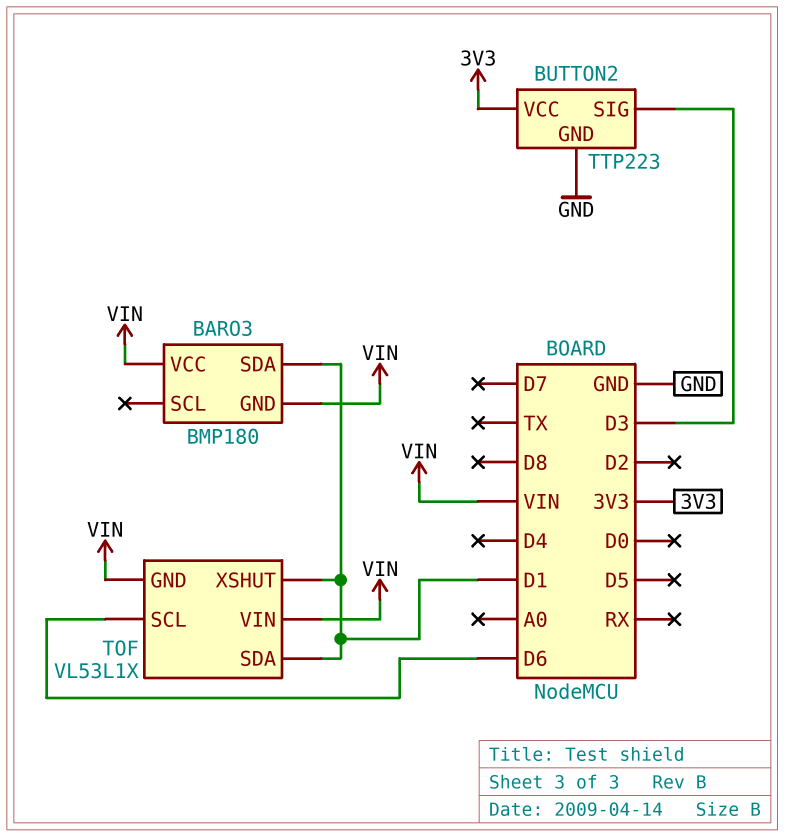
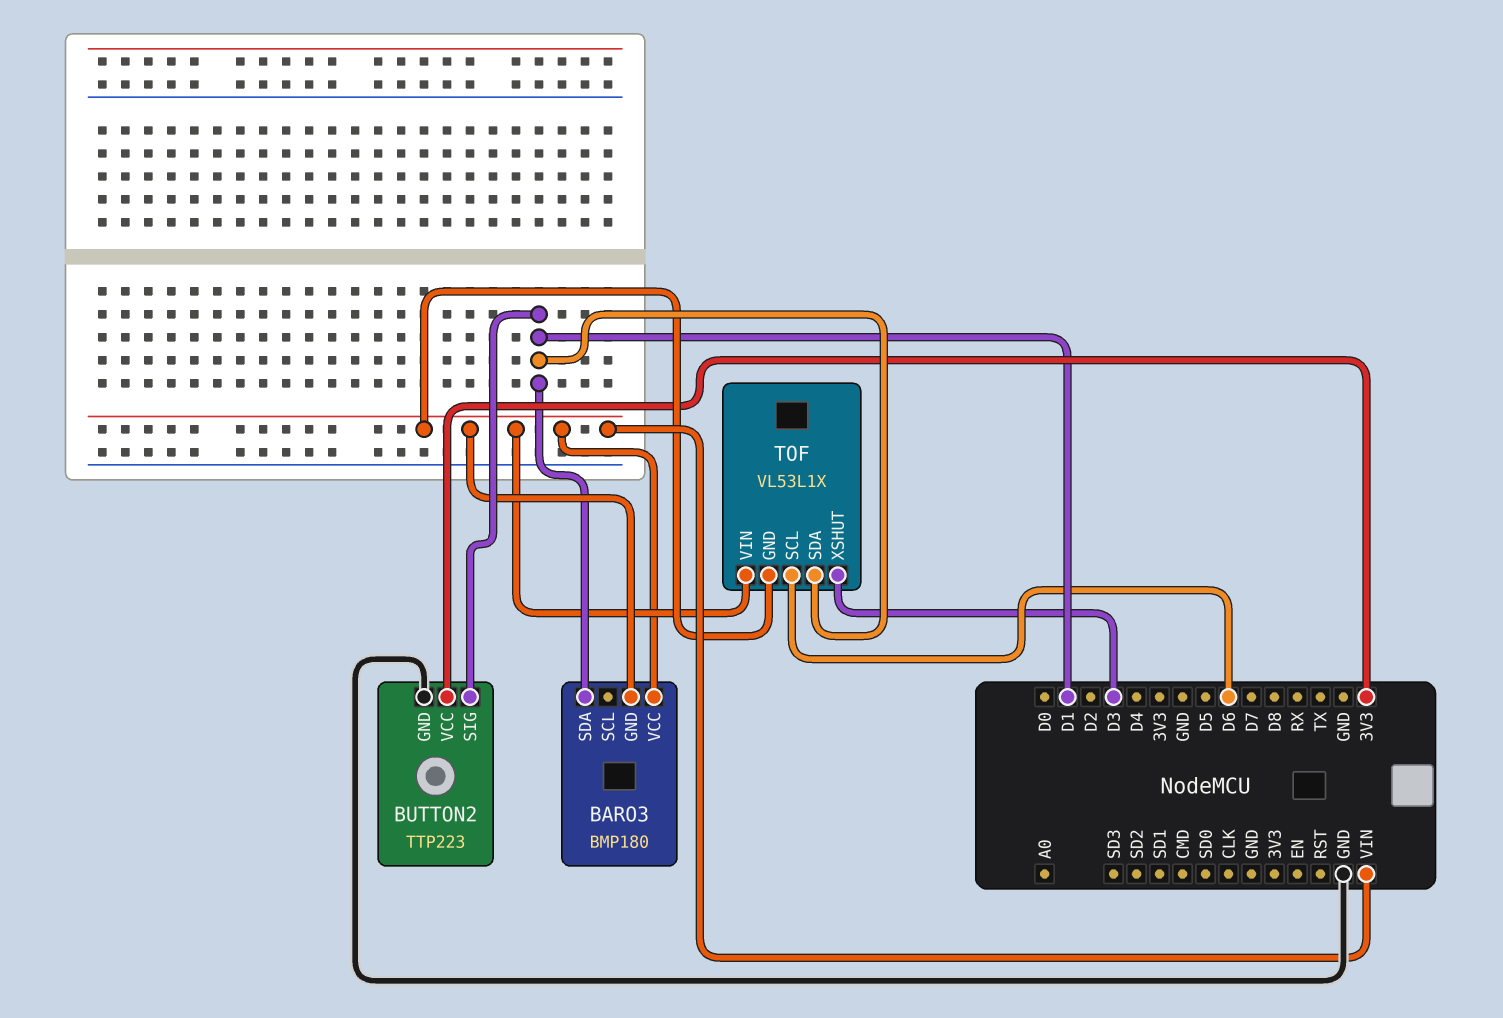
BUTTON2 pin SIG: D3 -> D1
TOF pin XSHUT: D1 -> D3

